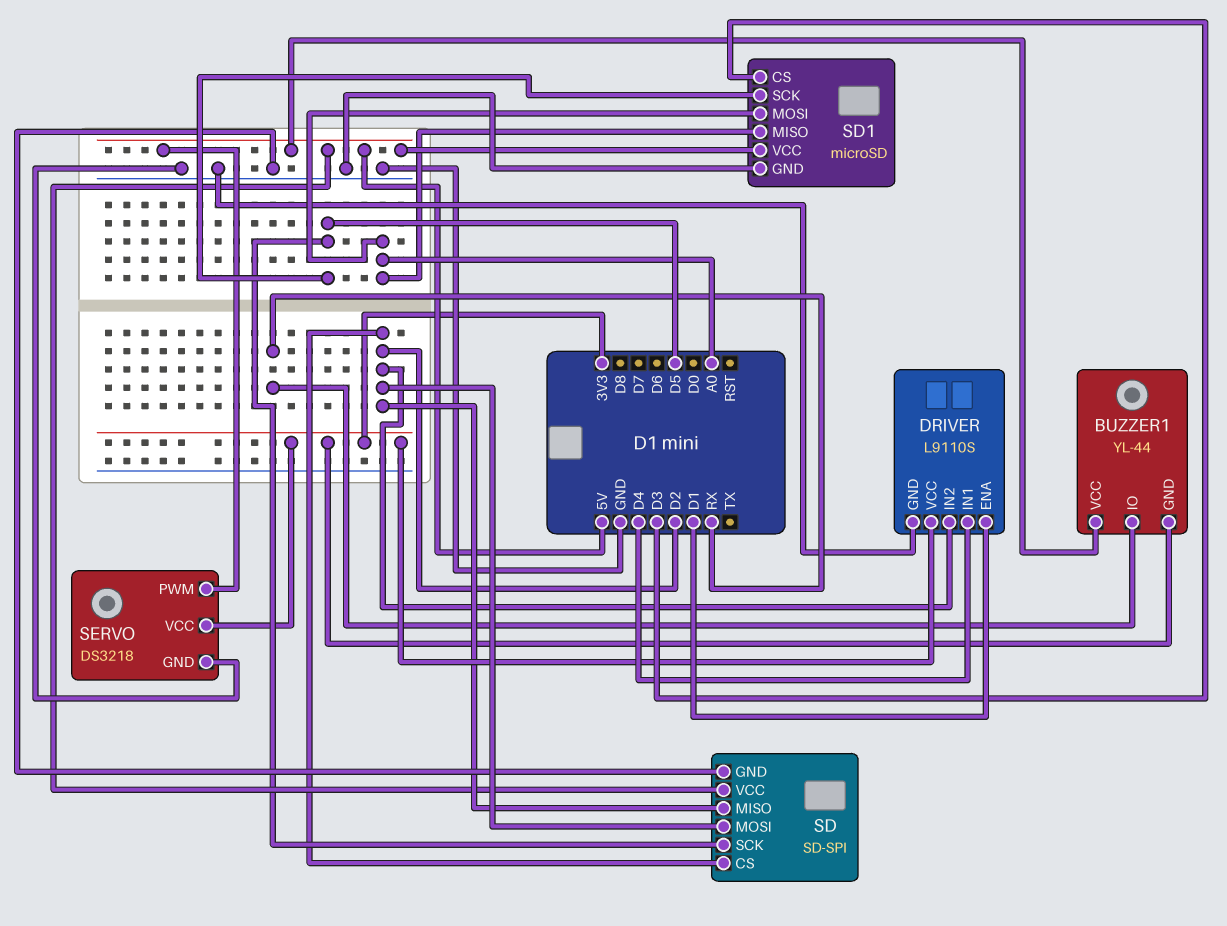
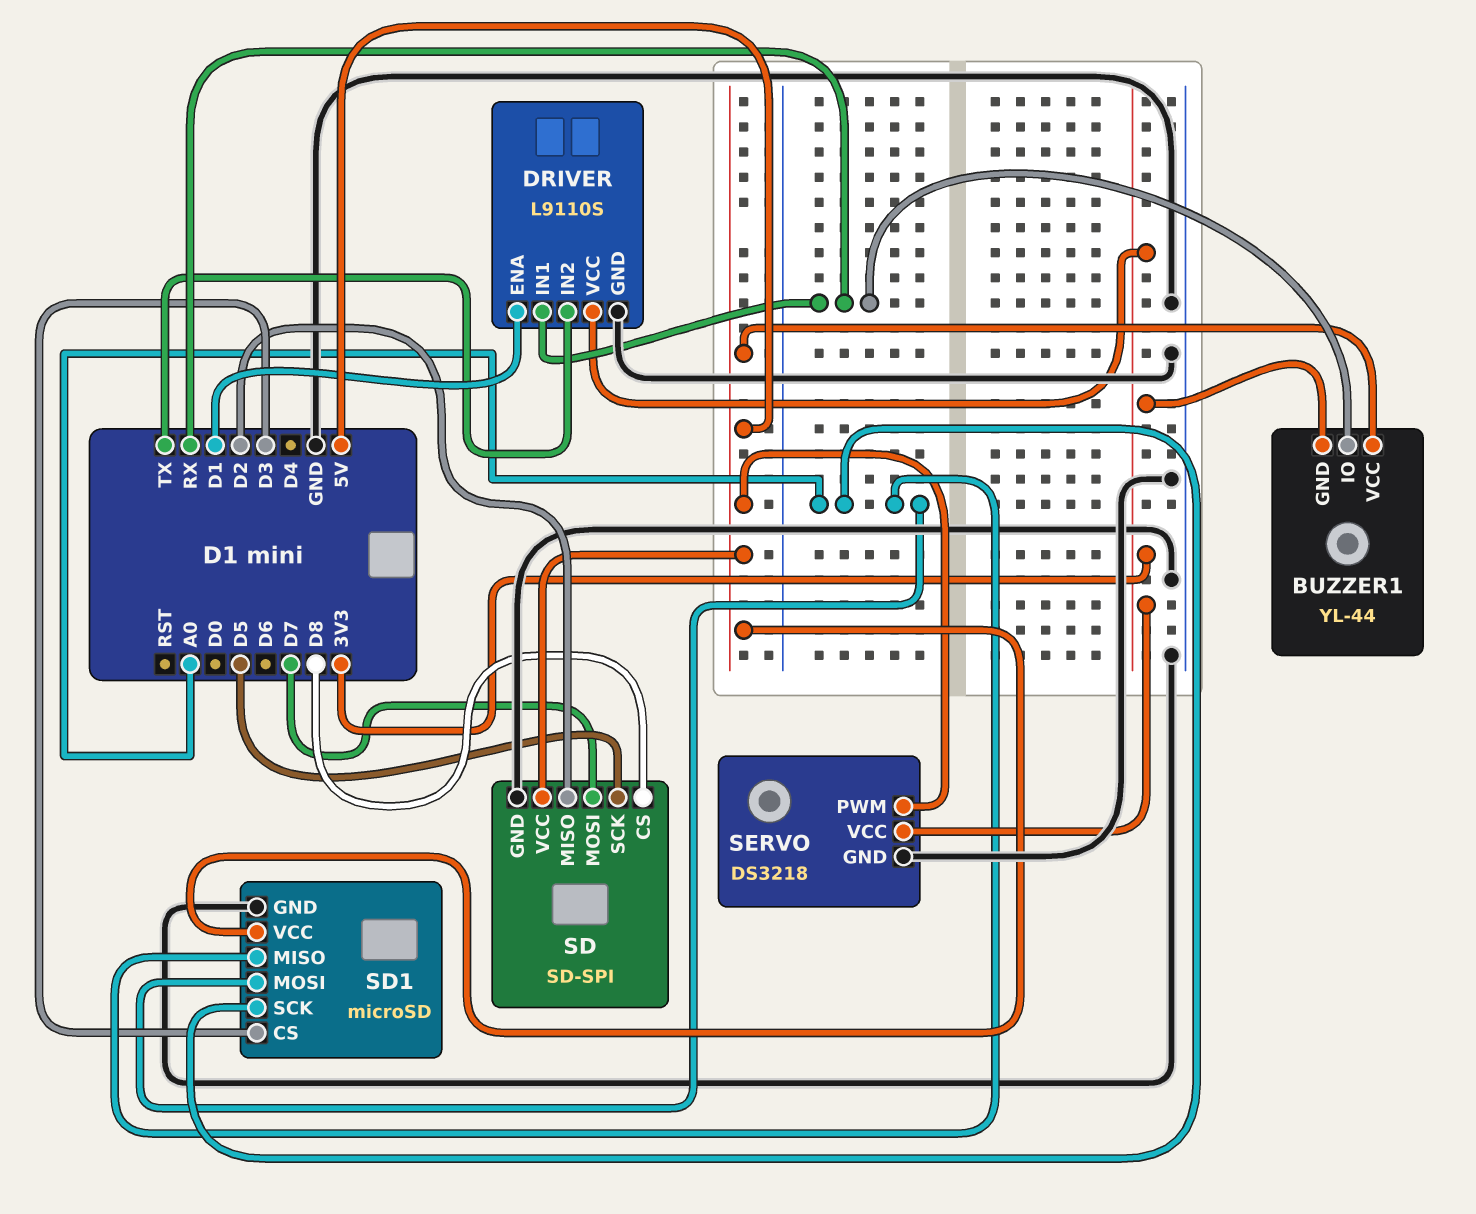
DRIVER pin IN1: D4 -> RX
DRIVER pin IN2: D2 -> TX
SD pin CS: D2 -> D8
SD pin MOSI: D2 -> D7
SD1 pin SCK: D5 -> A0

